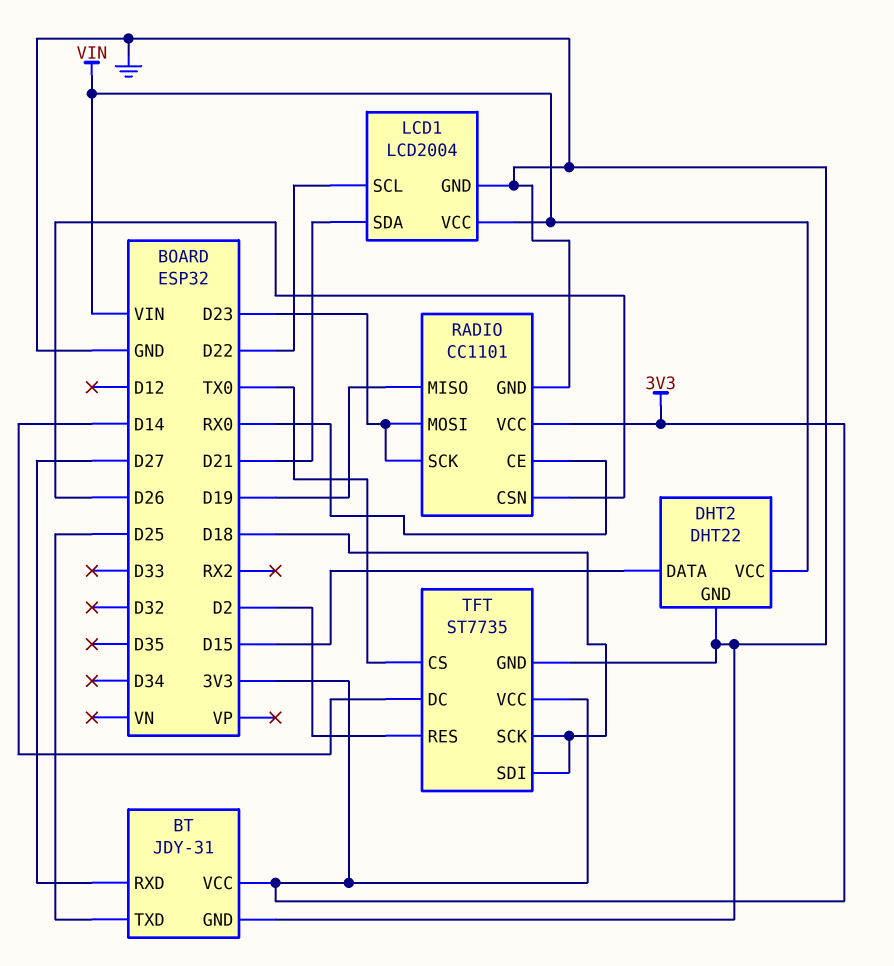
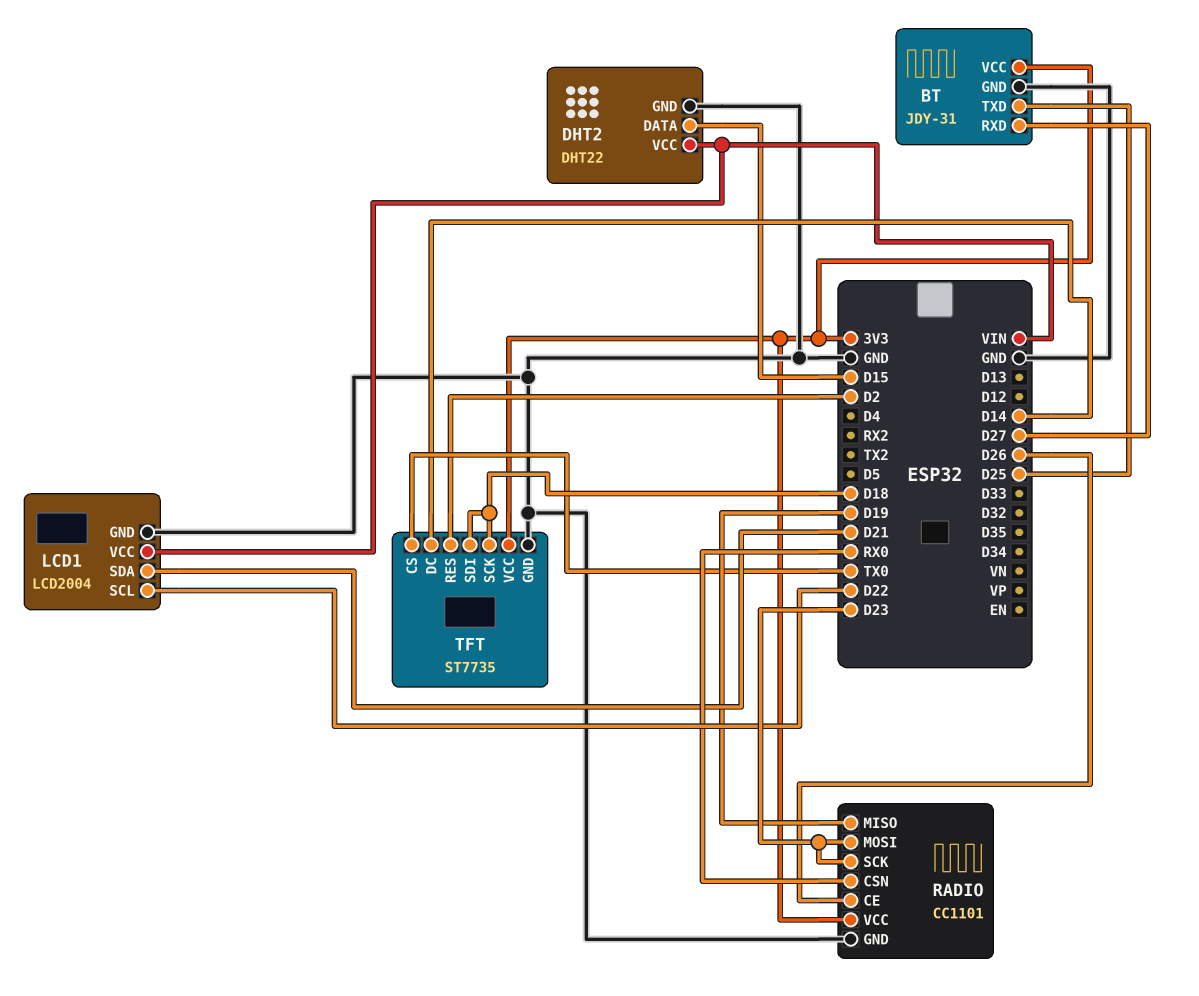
RADIO pin CE: RX0 -> D26
RADIO pin CSN: D26 -> RX0

